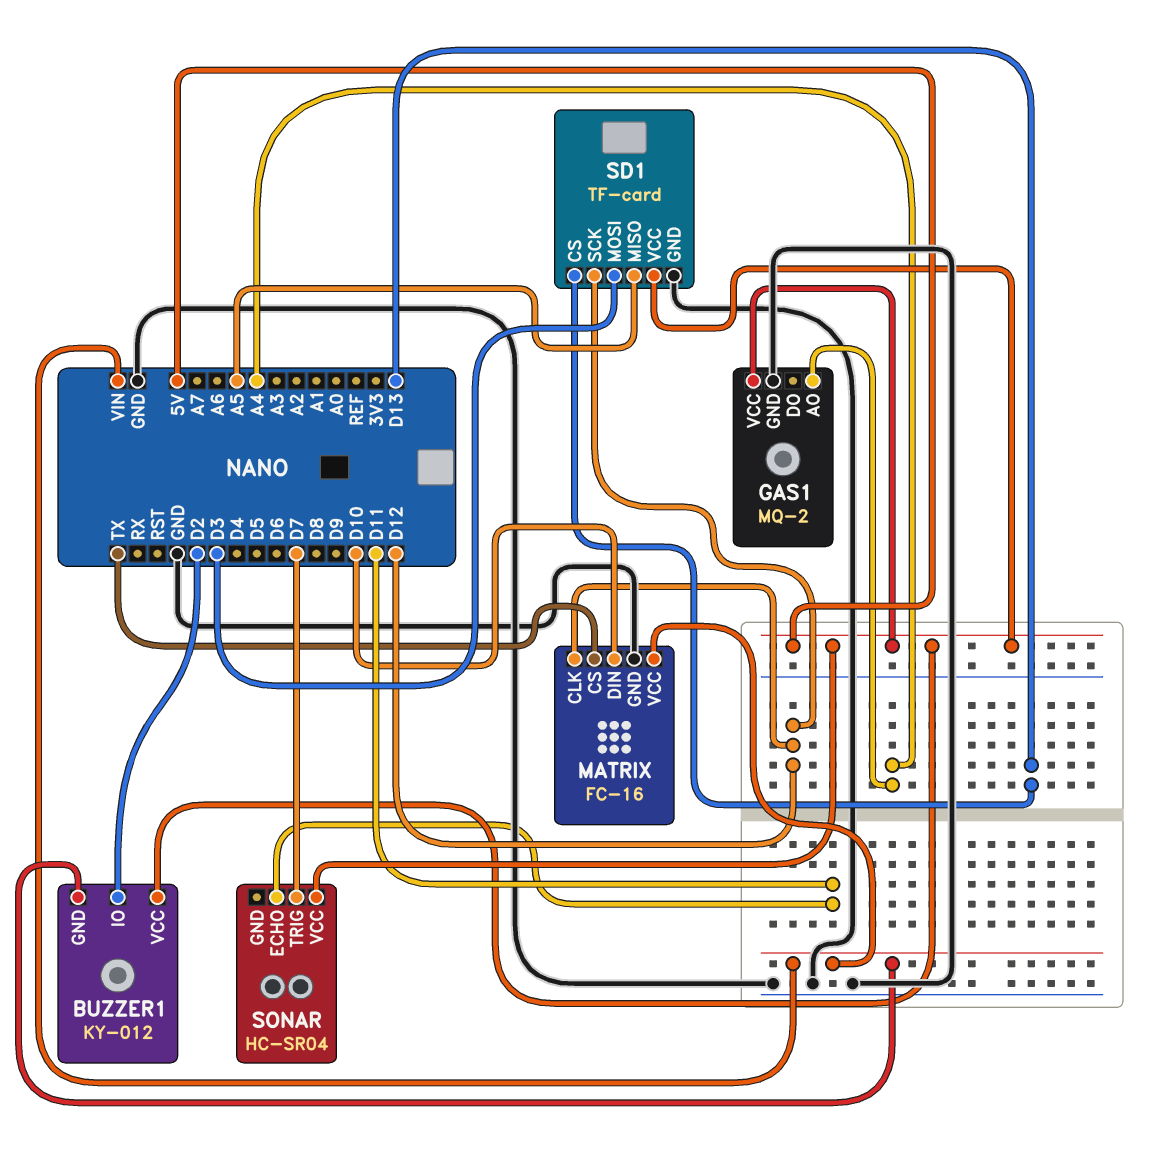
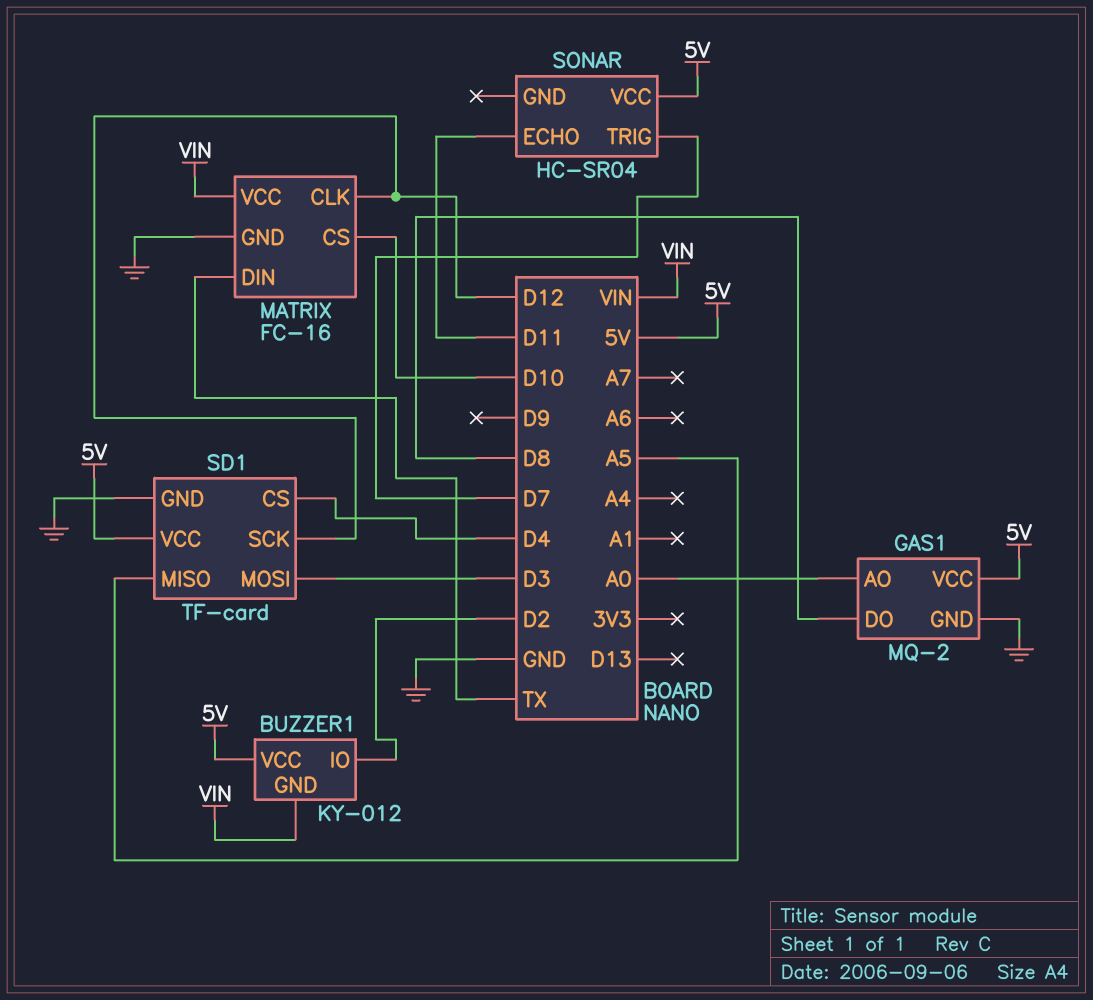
GAS1 pin AO: A4 -> A0
GAS1 pin DO: none -> D8
MATRIX pin CS: TX -> D10
MATRIX pin DIN: D10 -> TX
SD1 pin CS: D13 -> D4

